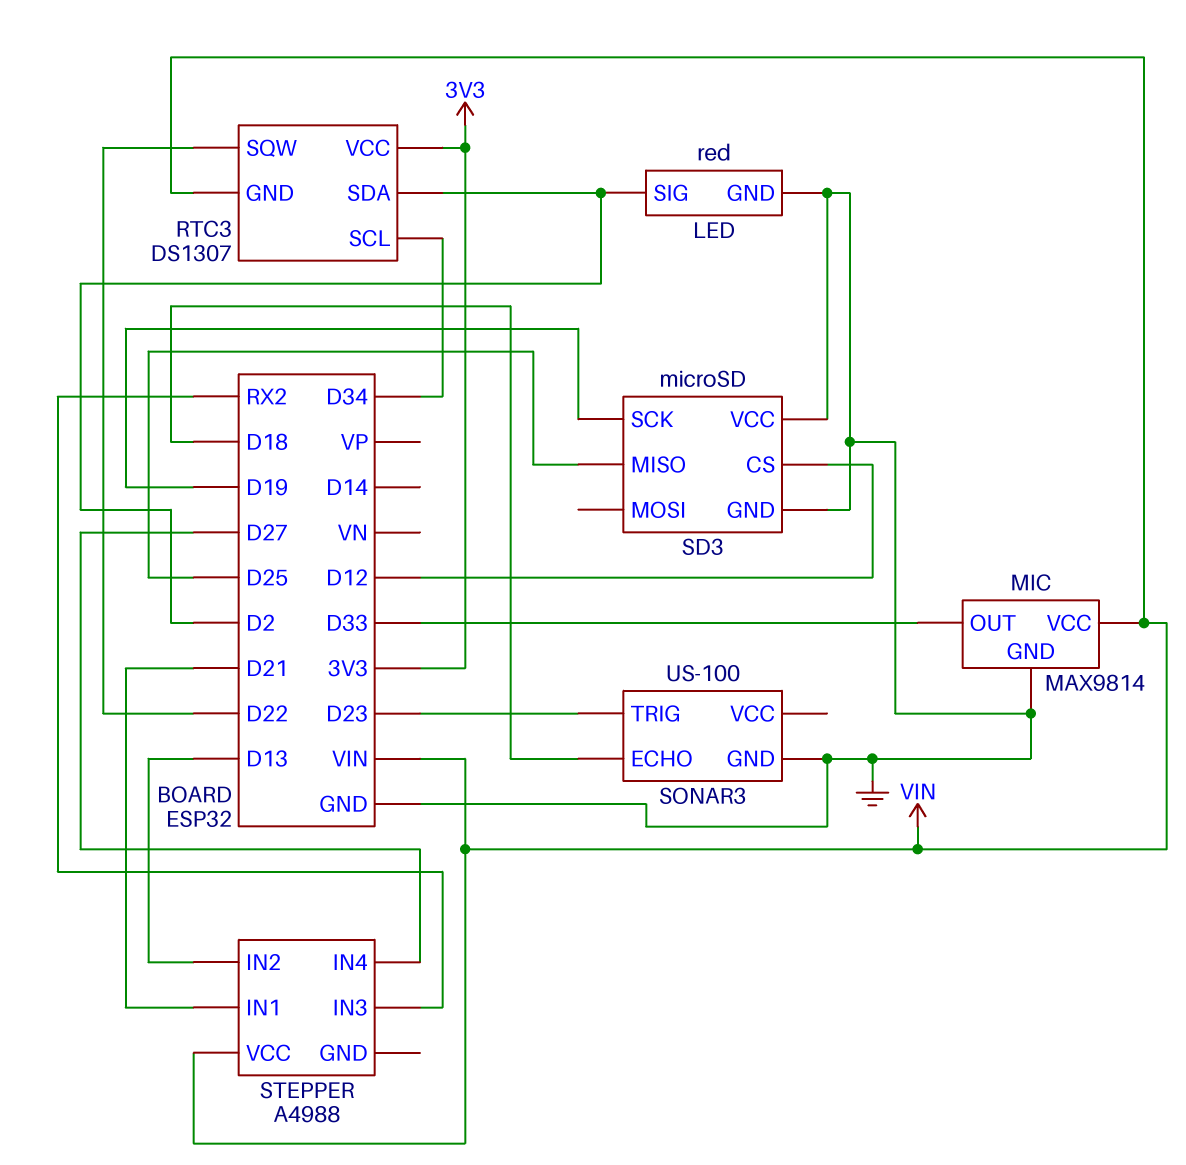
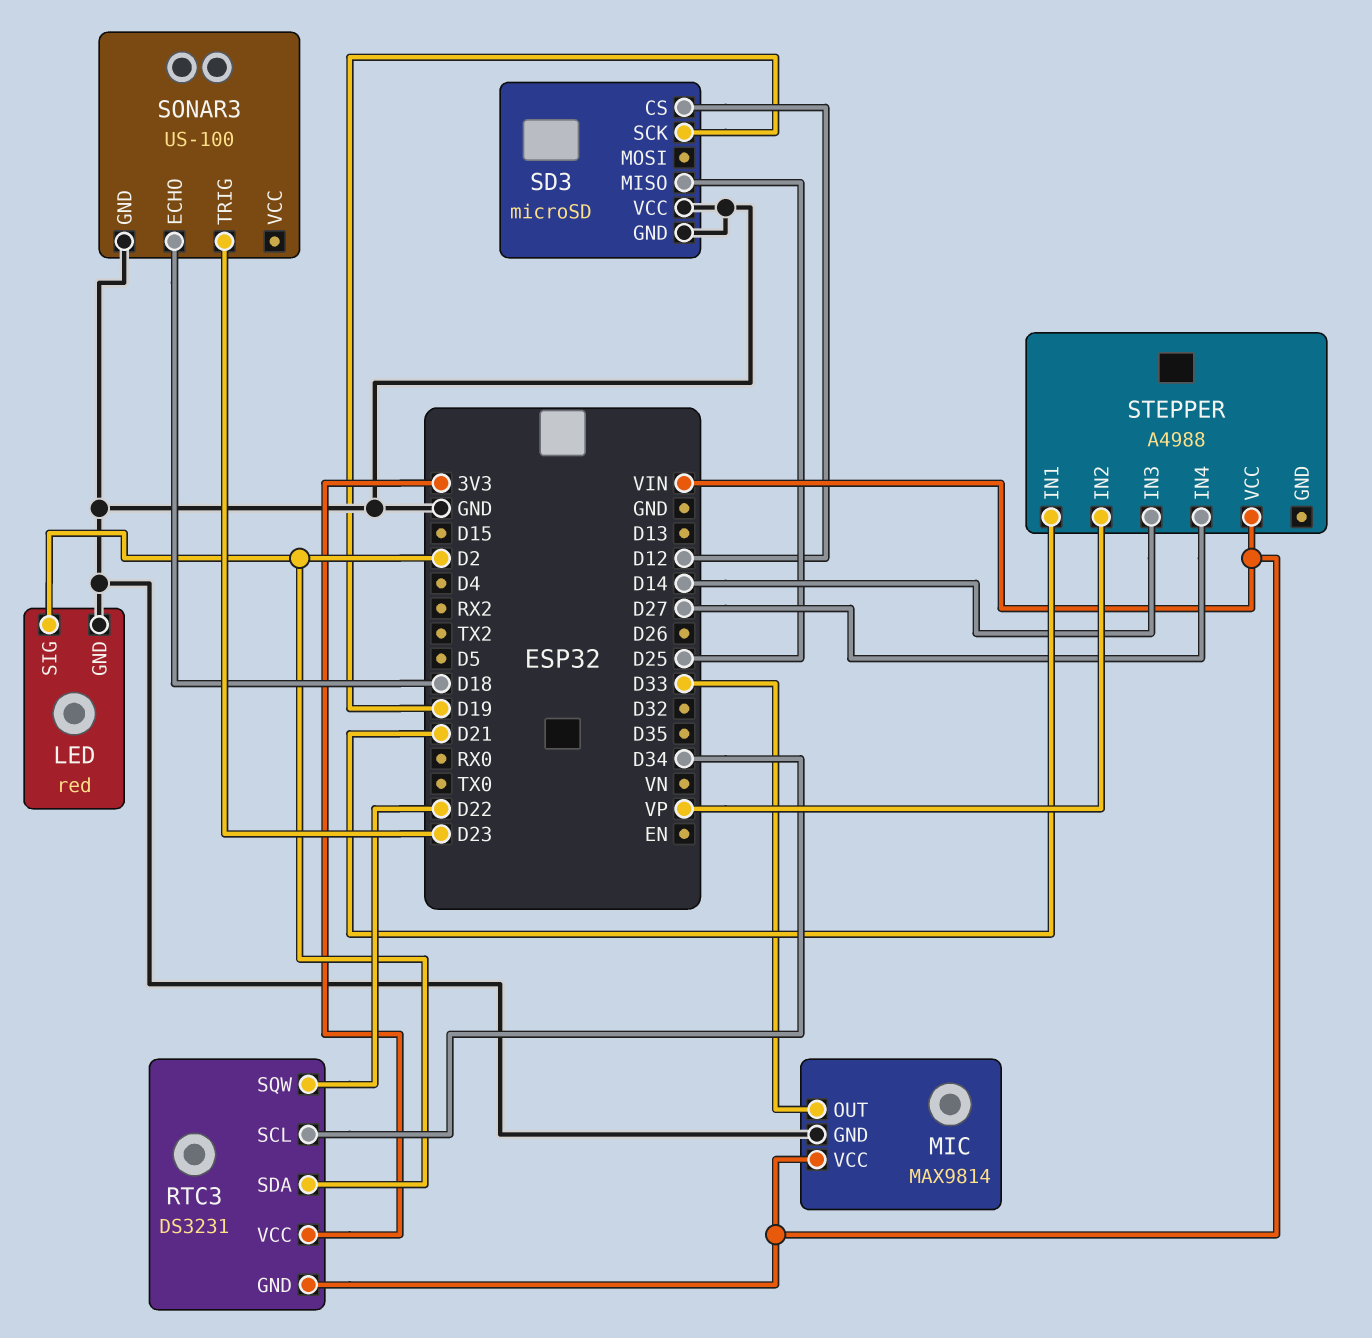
RTC3: DS1307 -> DS3231
STEPPER pin IN2: D13 -> VP
STEPPER pin IN3: RX2 -> D14

